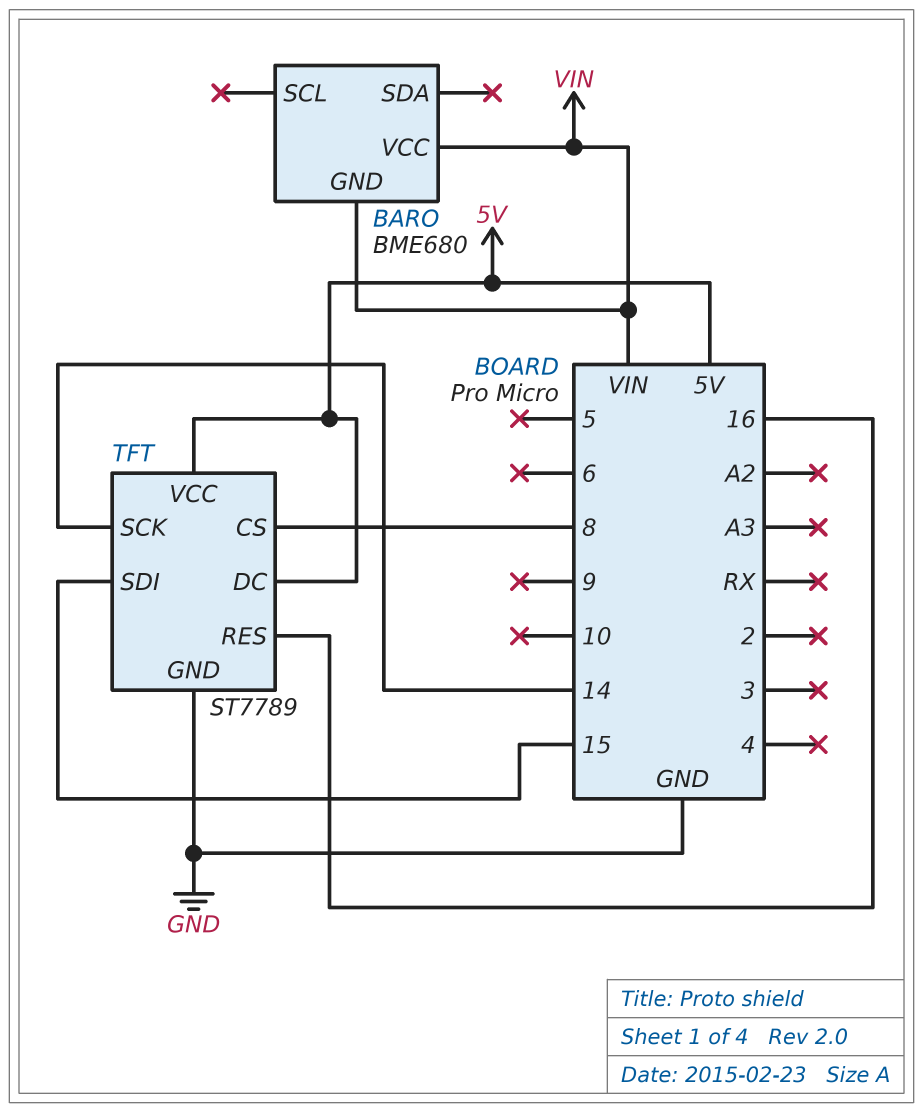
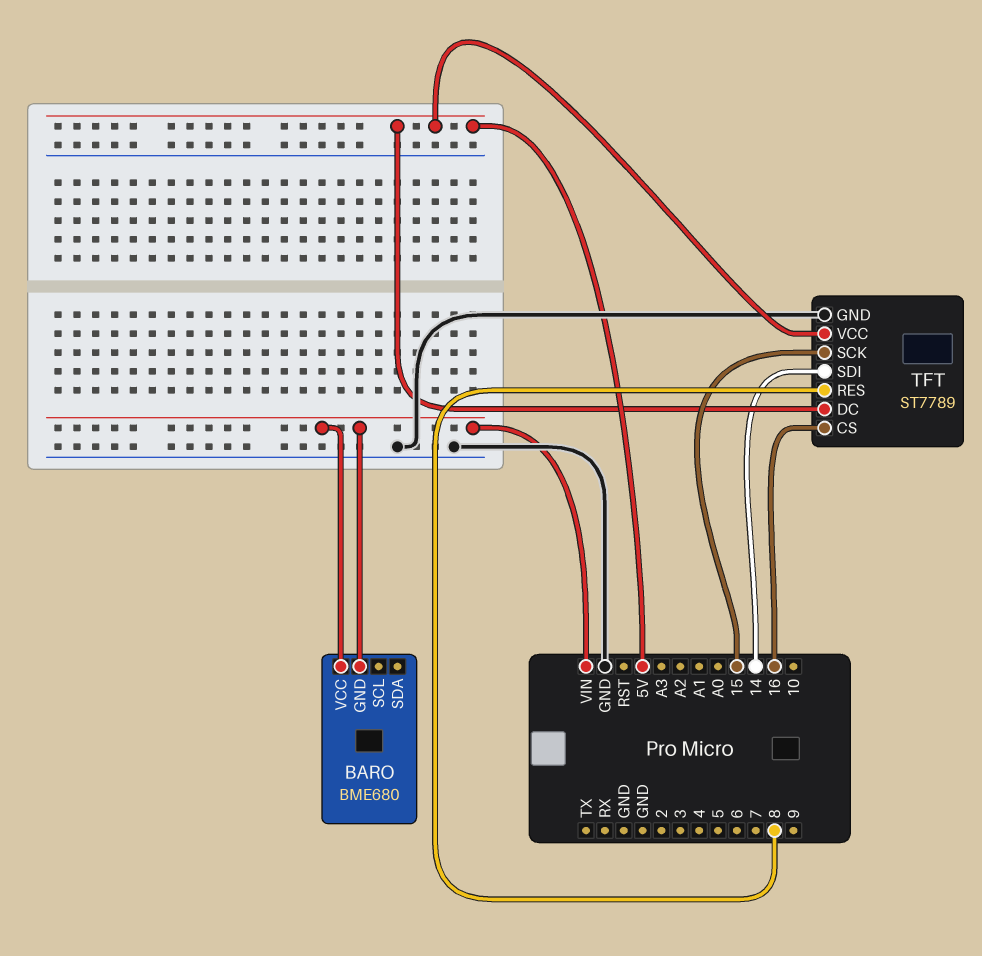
TFT pin CS: 8 -> 16
TFT pin RES: 16 -> 8
TFT pin SCK: 14 -> 15
TFT pin SDI: 15 -> 14

